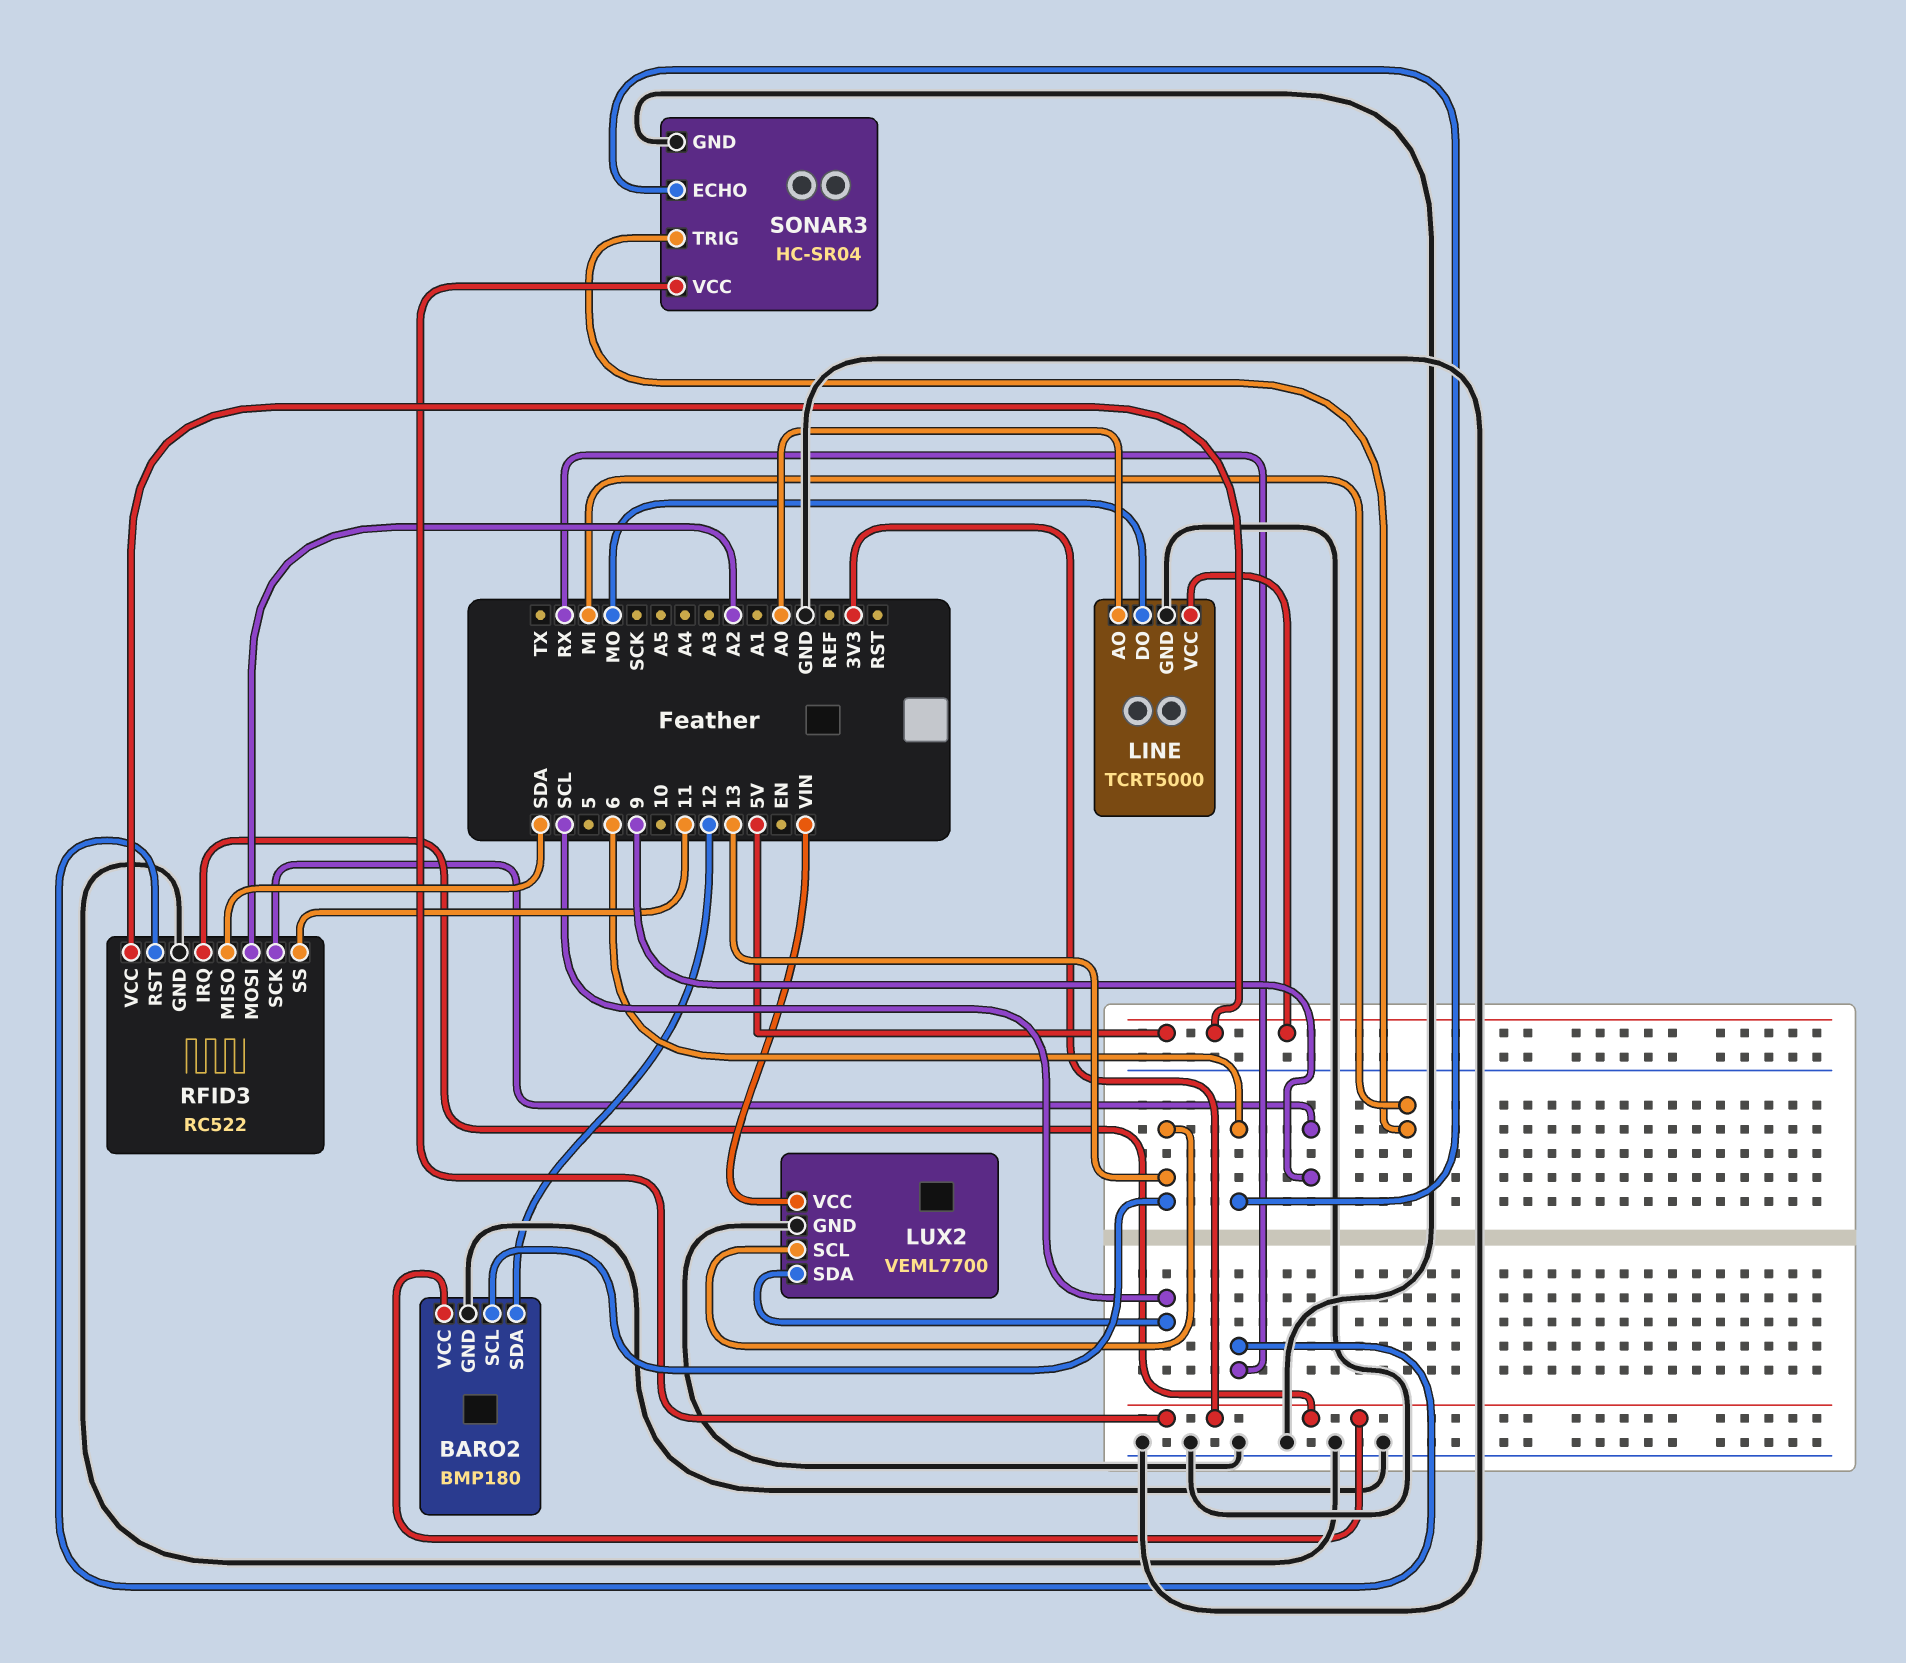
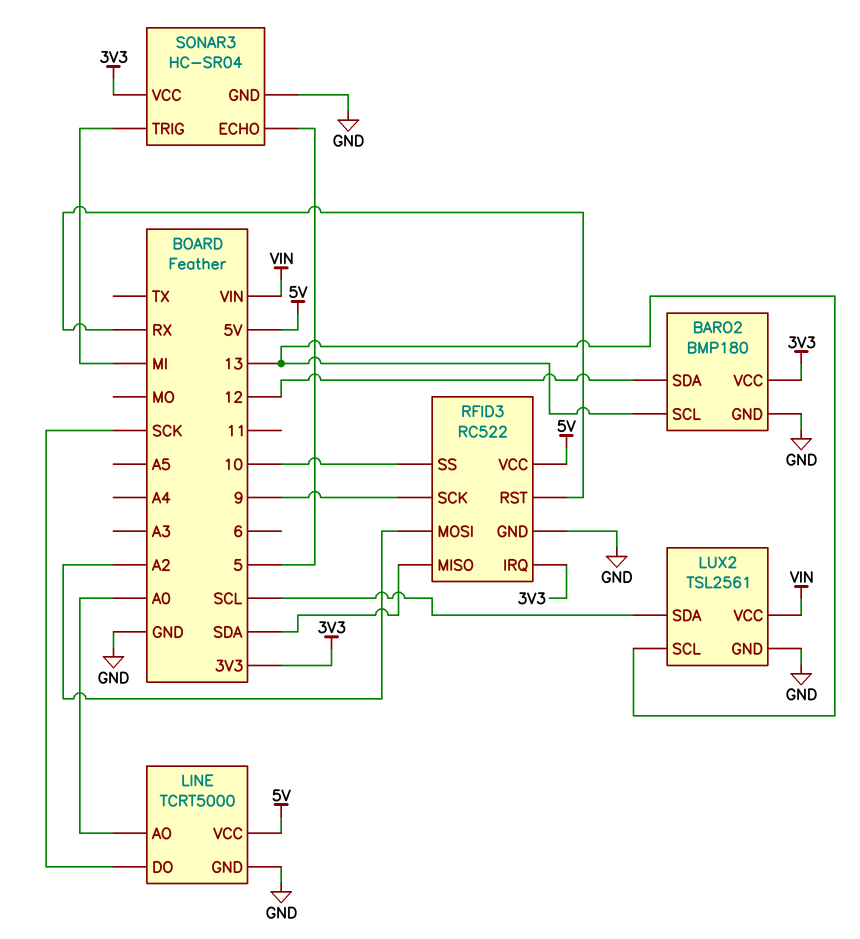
LINE pin DO: MO -> SCK
LUX2: VEML7700 -> TSL2561
RFID3 pin SS: 11 -> 10
SONAR3 pin ECHO: 6 -> 5

